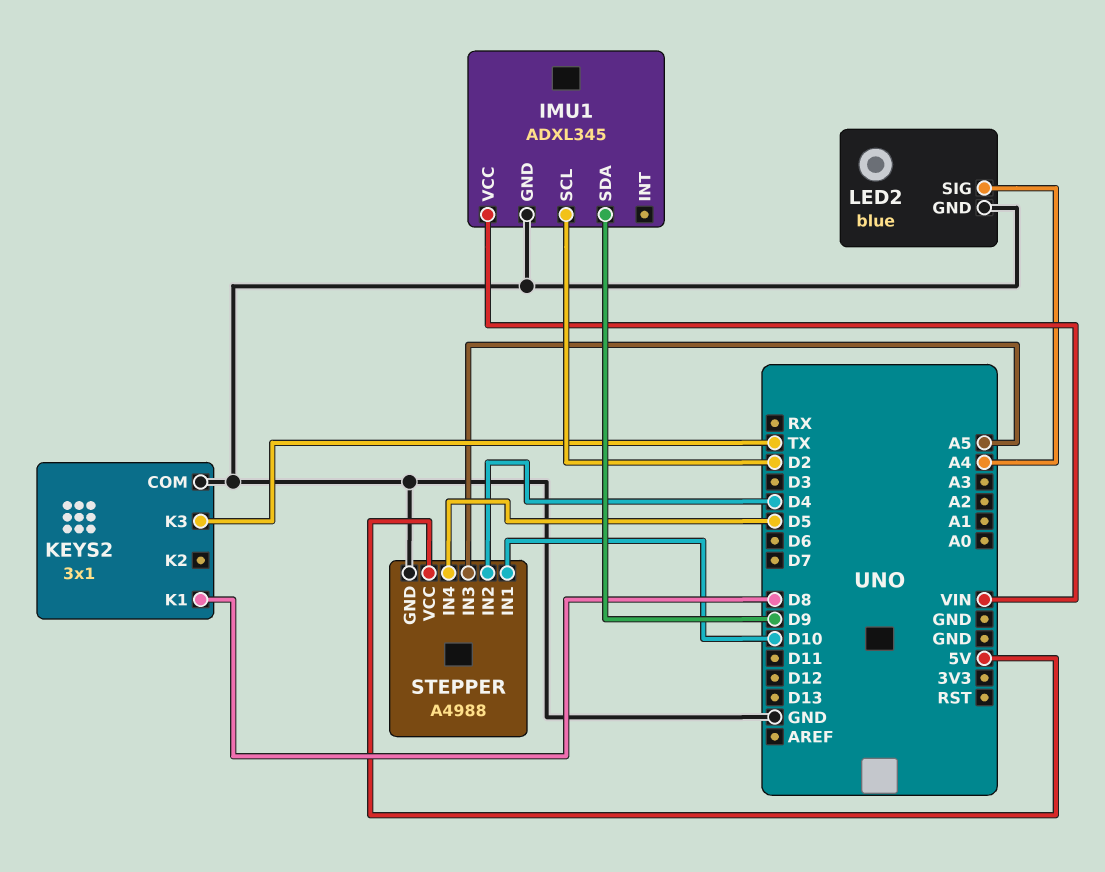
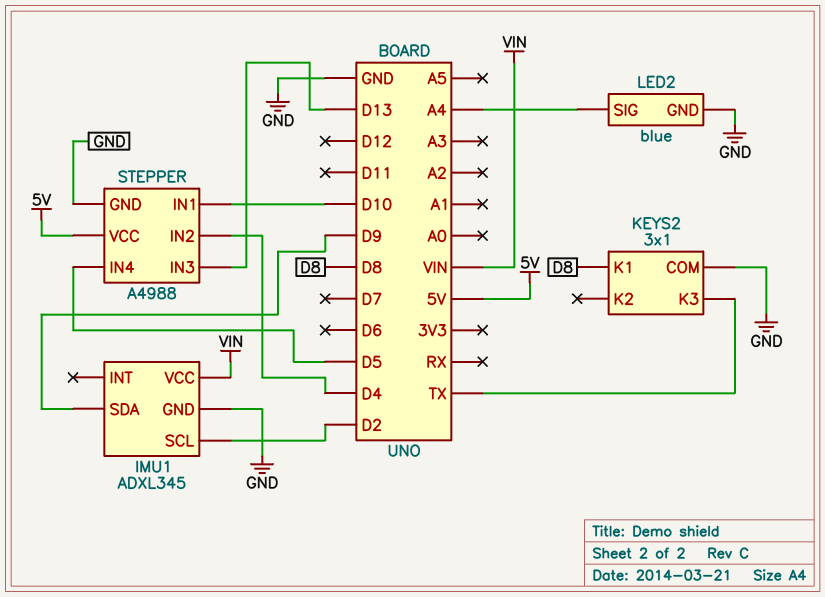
STEPPER pin IN3: A5 -> D13

